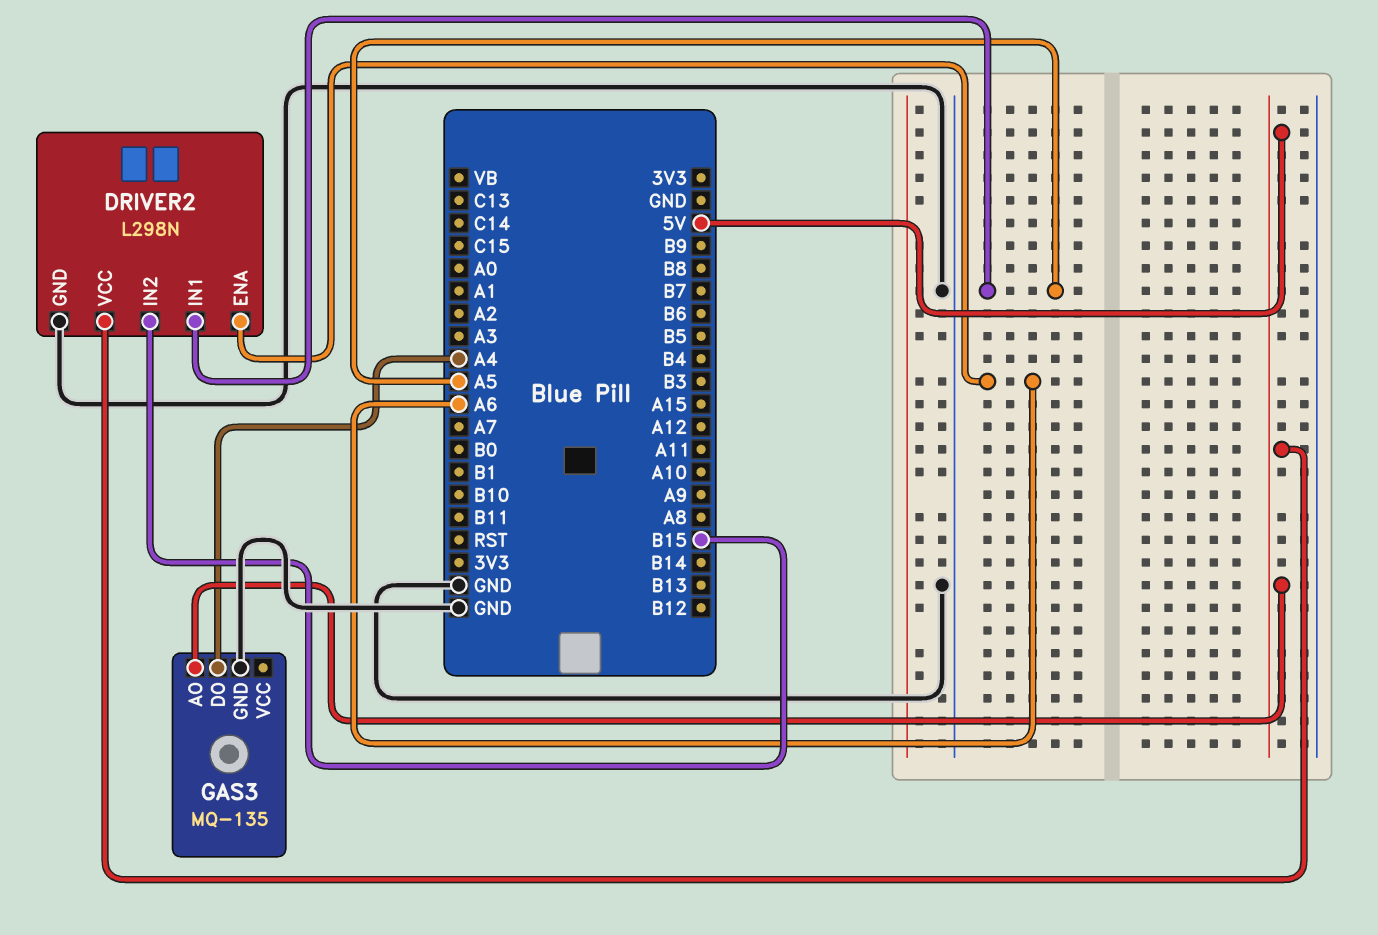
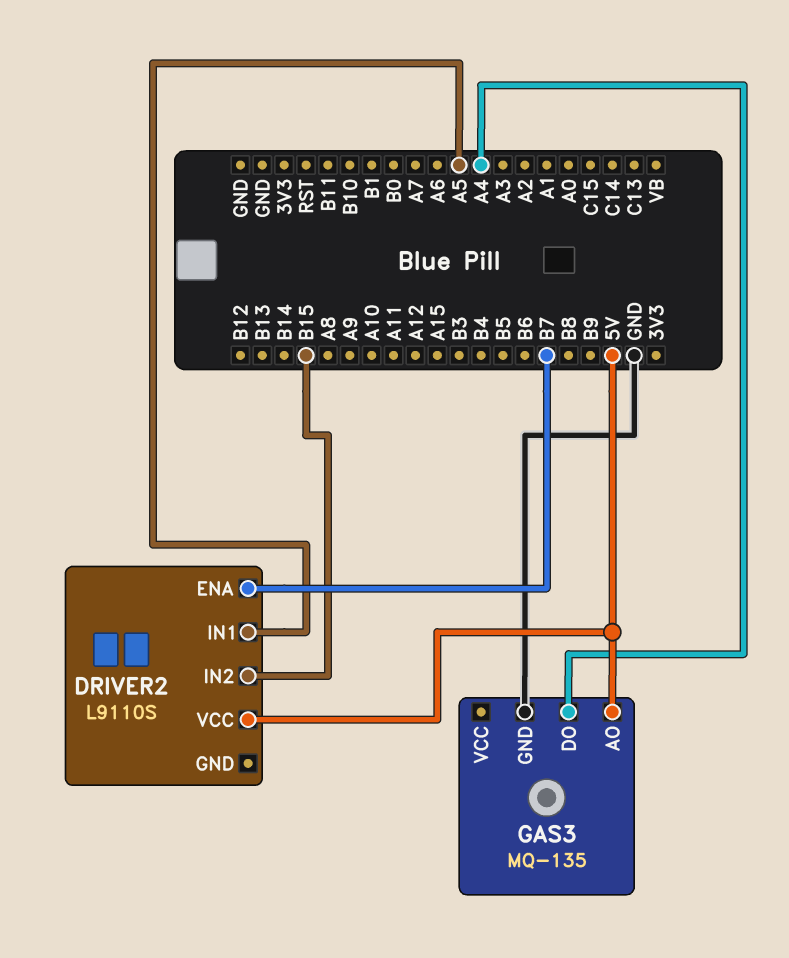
DRIVER2: L298N -> L9110S
DRIVER2 pin ENA: A6 -> B7
DRIVER2 pin GND: GND -> none

